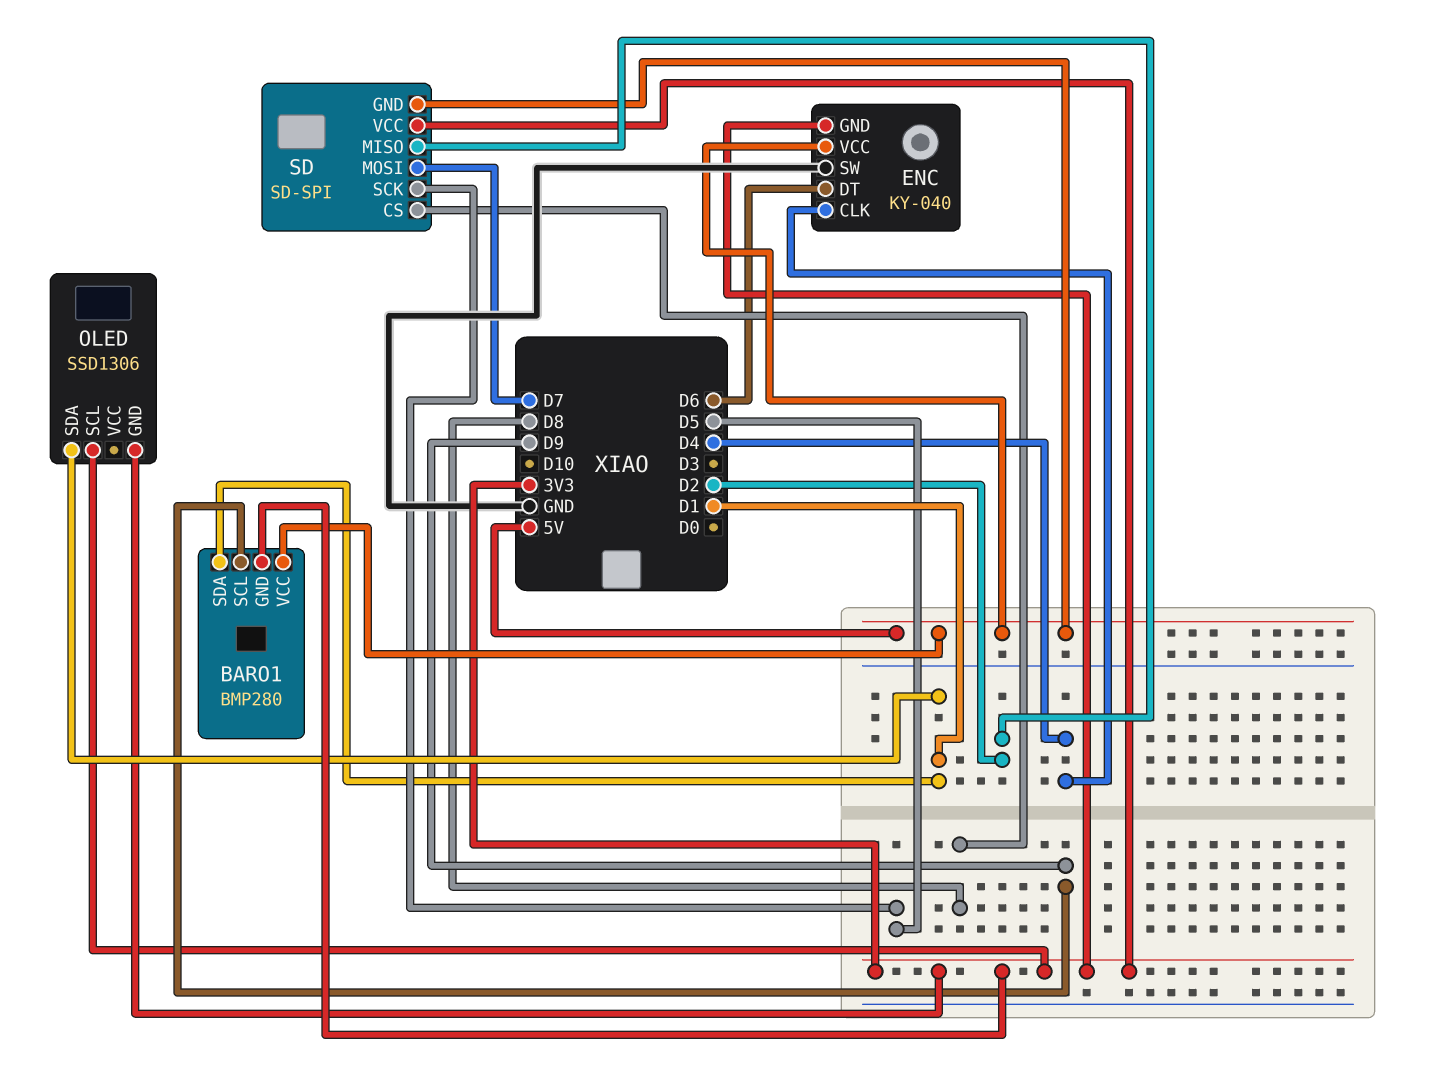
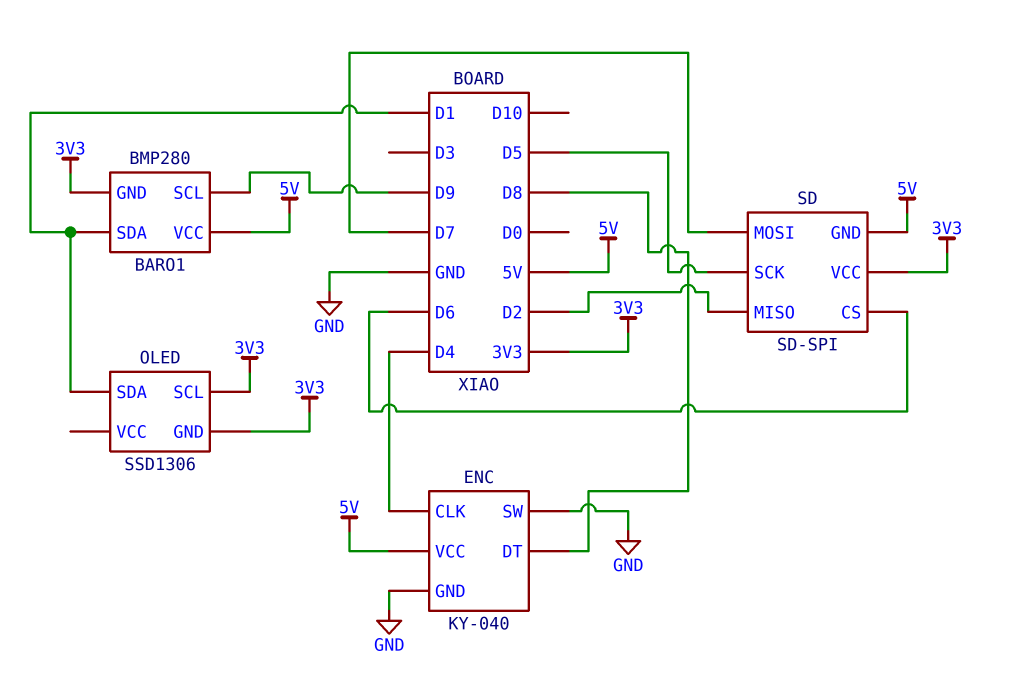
ENC pin DT: D6 -> D8
ENC pin GND: 3V3 -> GND
SD pin CS: D8 -> D6

